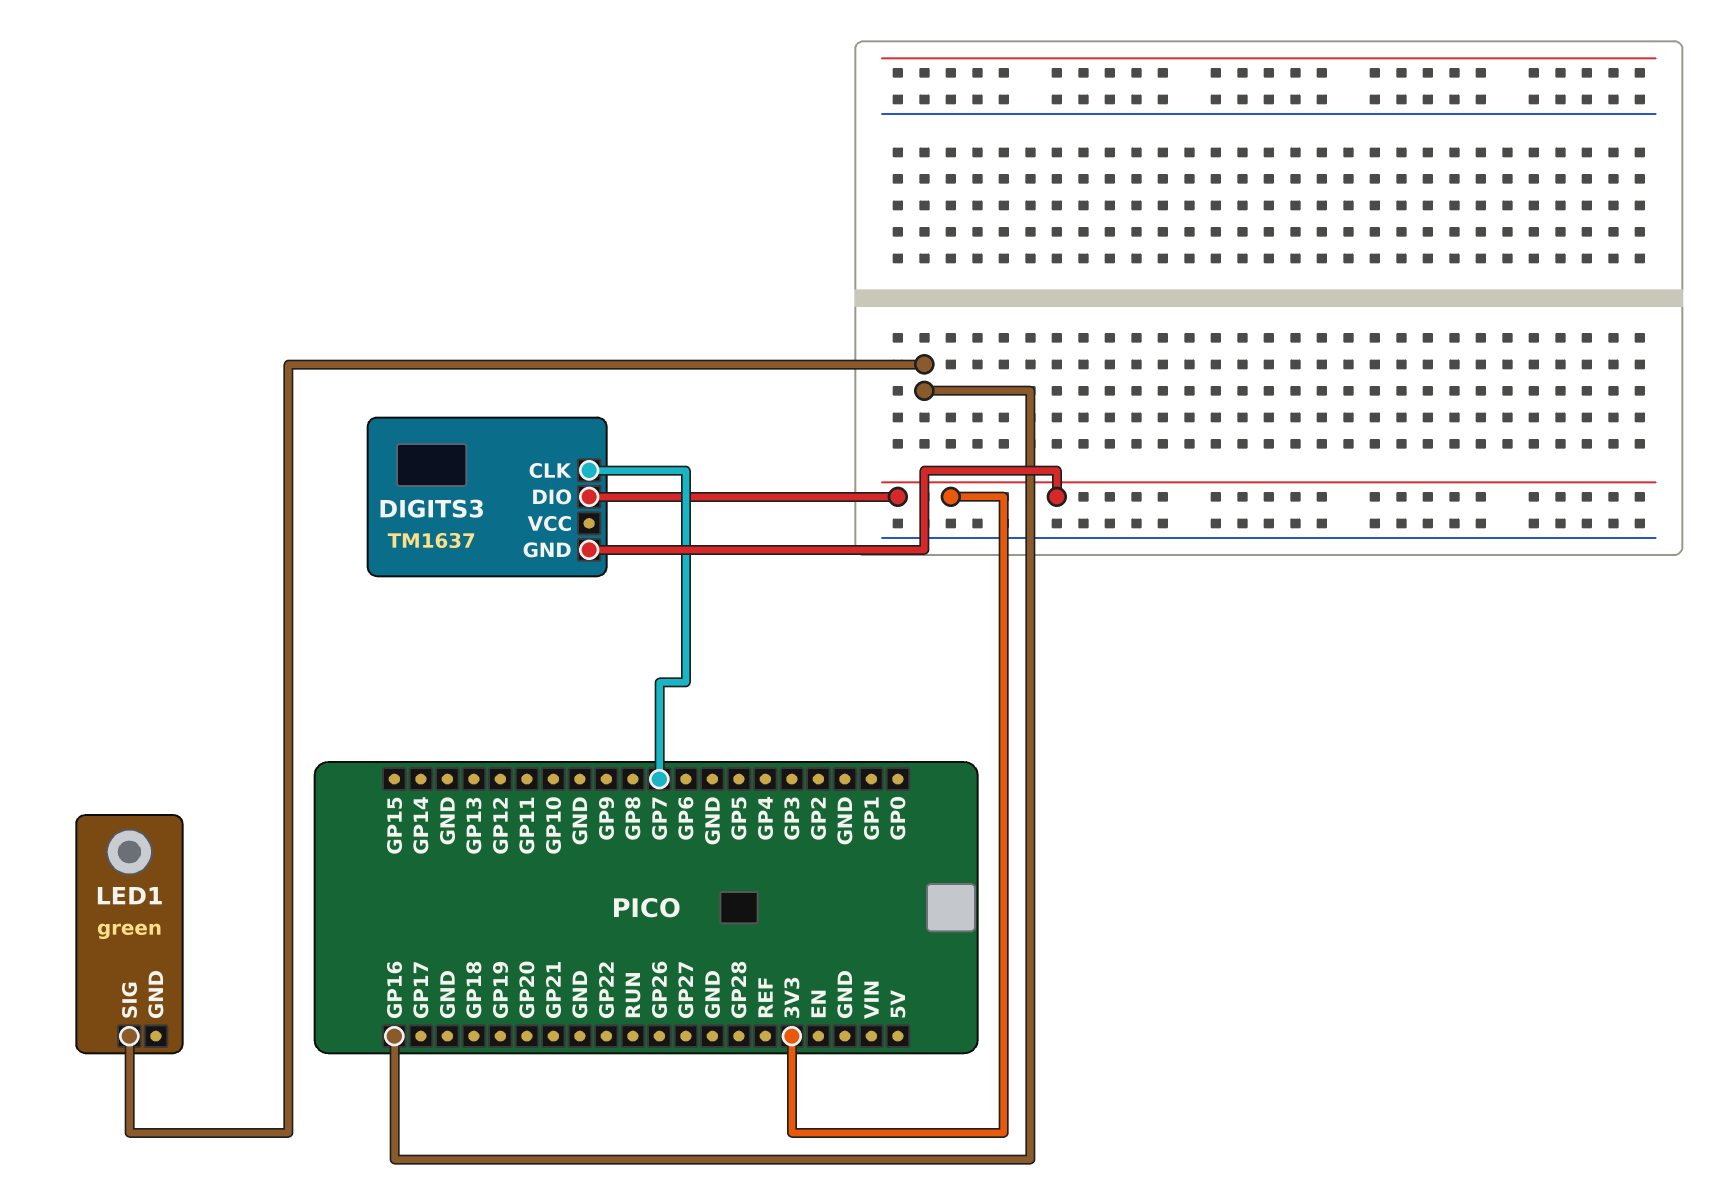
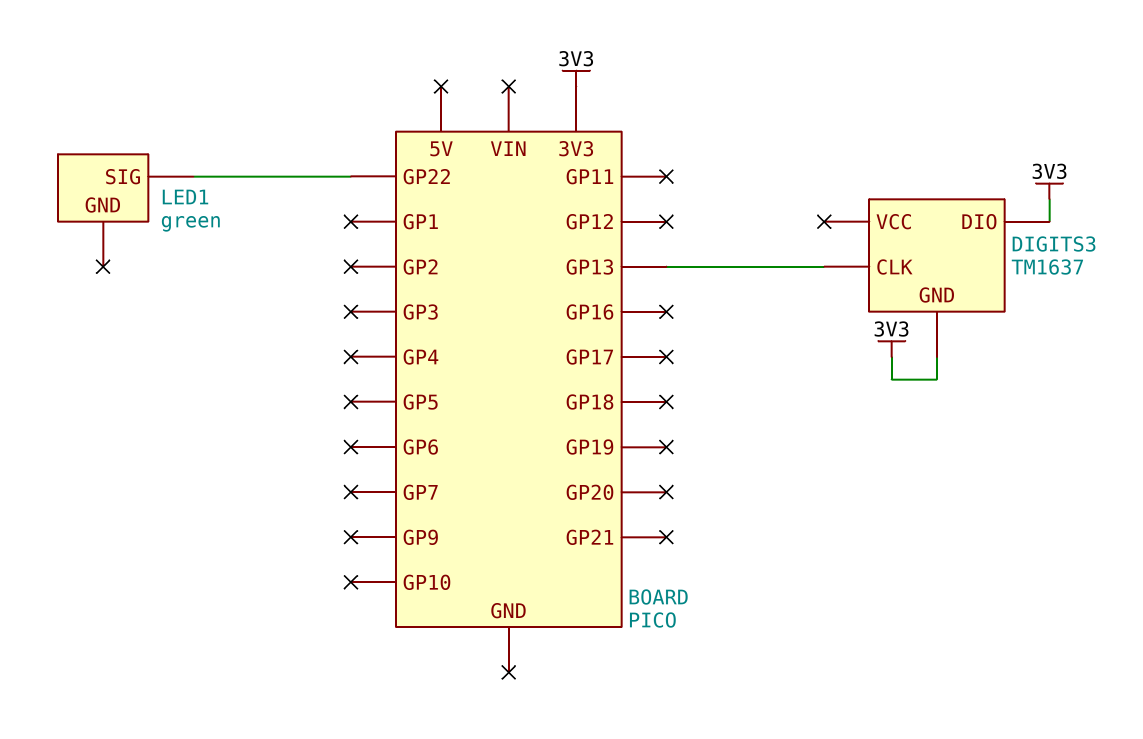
DIGITS3 pin CLK: GP7 -> GP13
LED1 pin SIG: GP16 -> GP22

